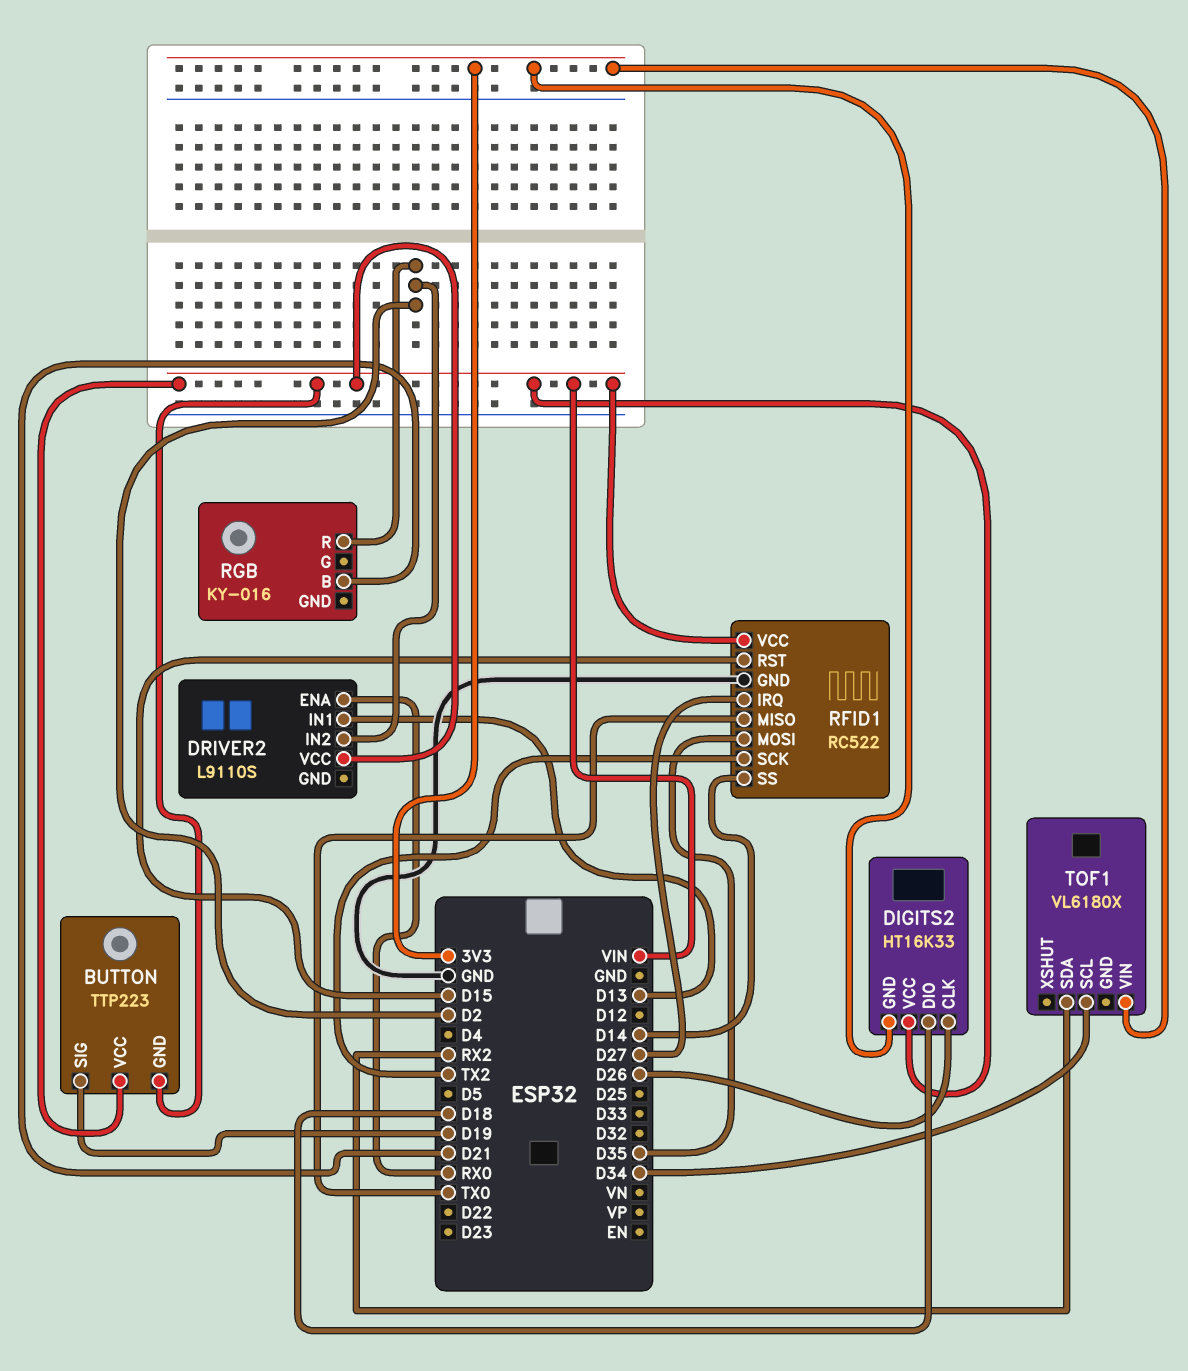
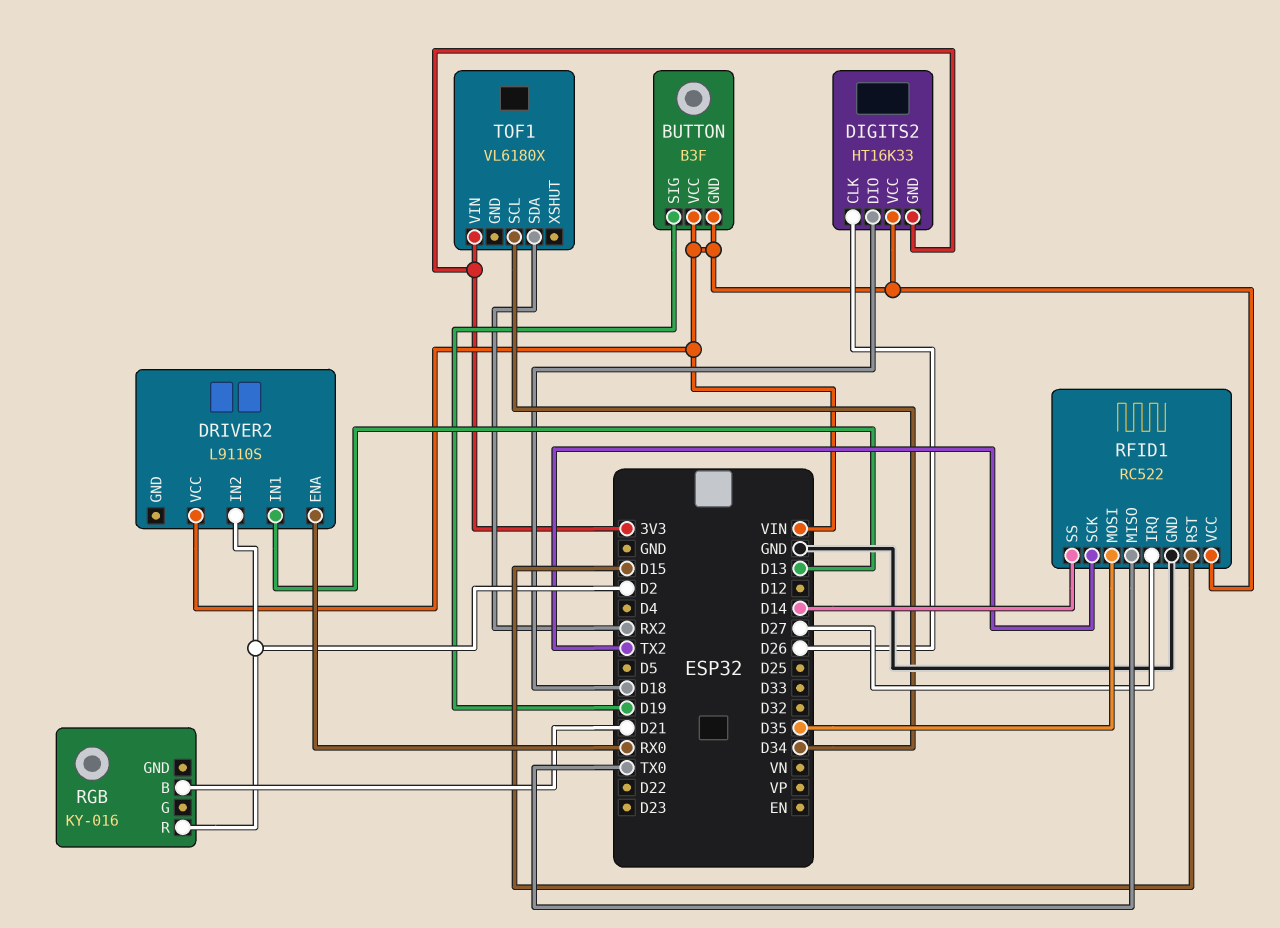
BUTTON: TTP223 -> B3F

